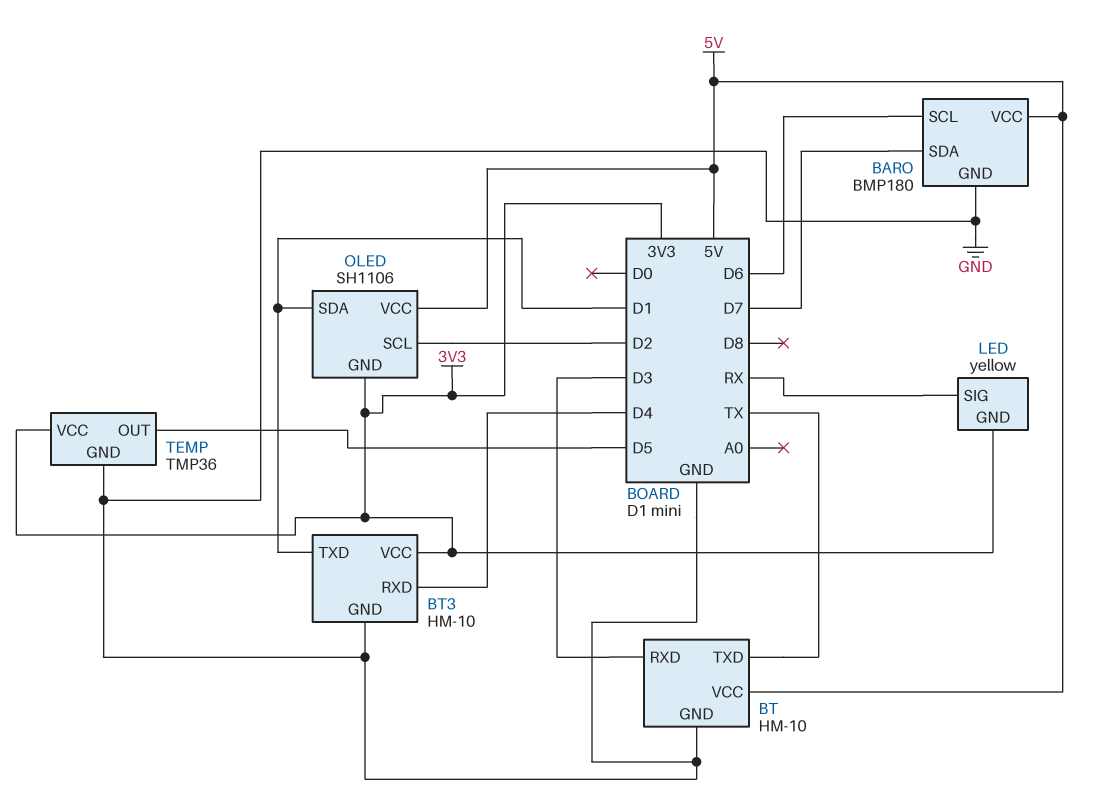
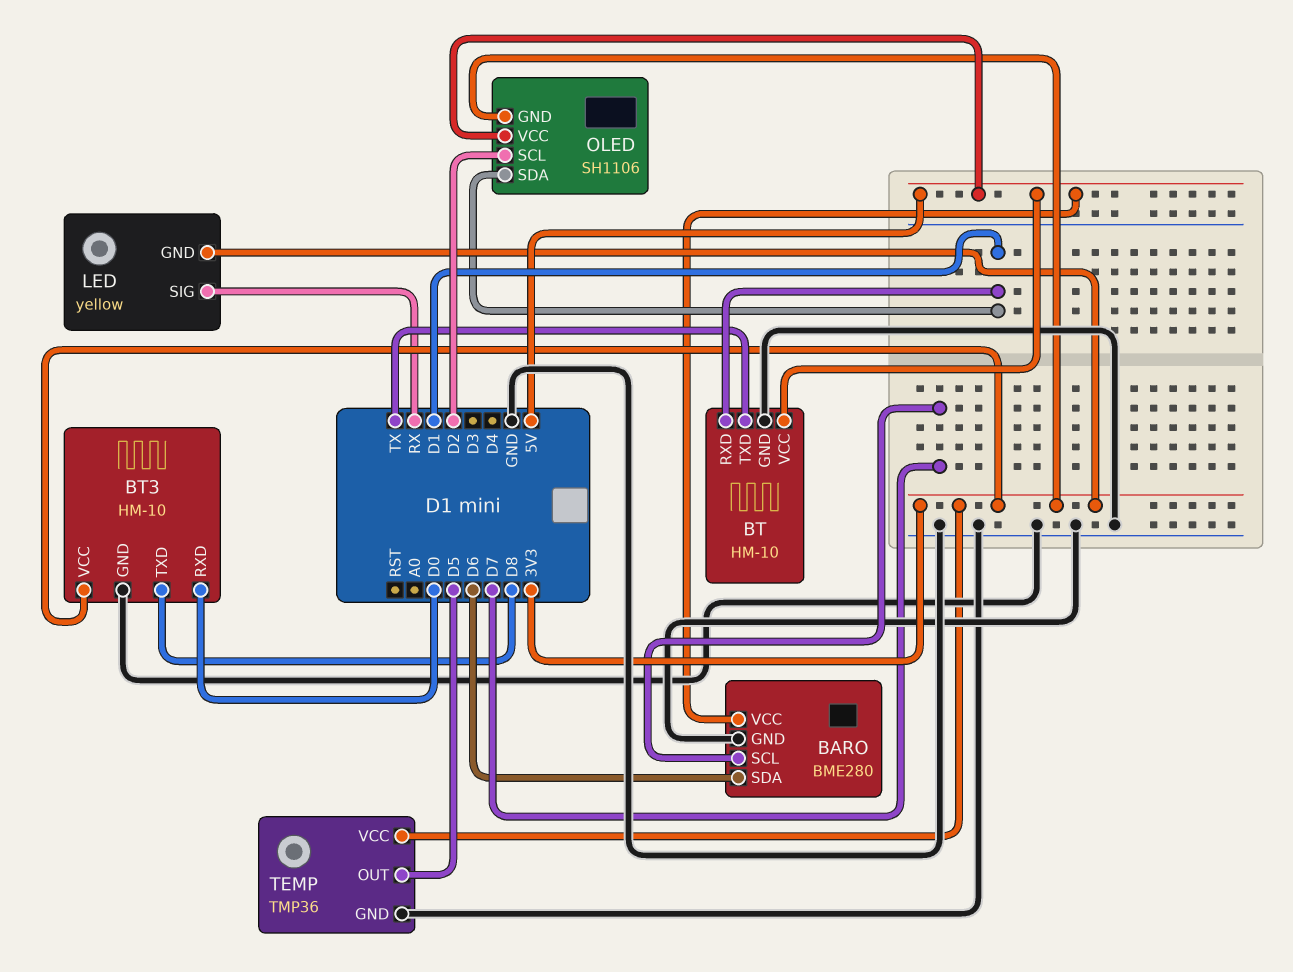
BARO: BMP180 -> BME280
BARO pin SCL: D6 -> D7
BARO pin SDA: D7 -> D6
BT pin RXD: D3 -> D1
BT3 pin RXD: D4 -> D0
BT3 pin TXD: D1 -> D8

